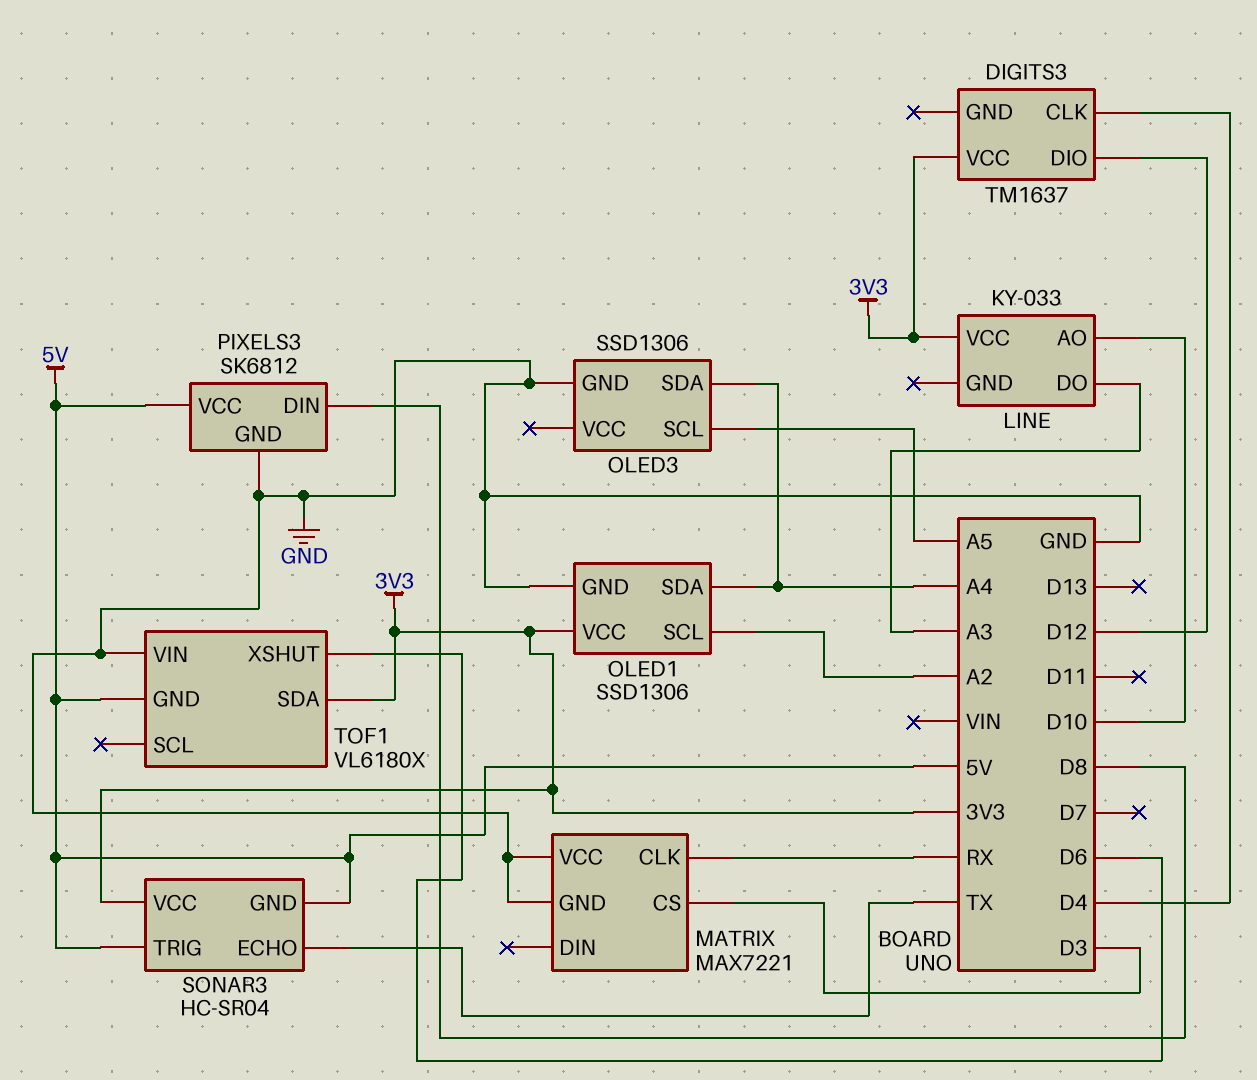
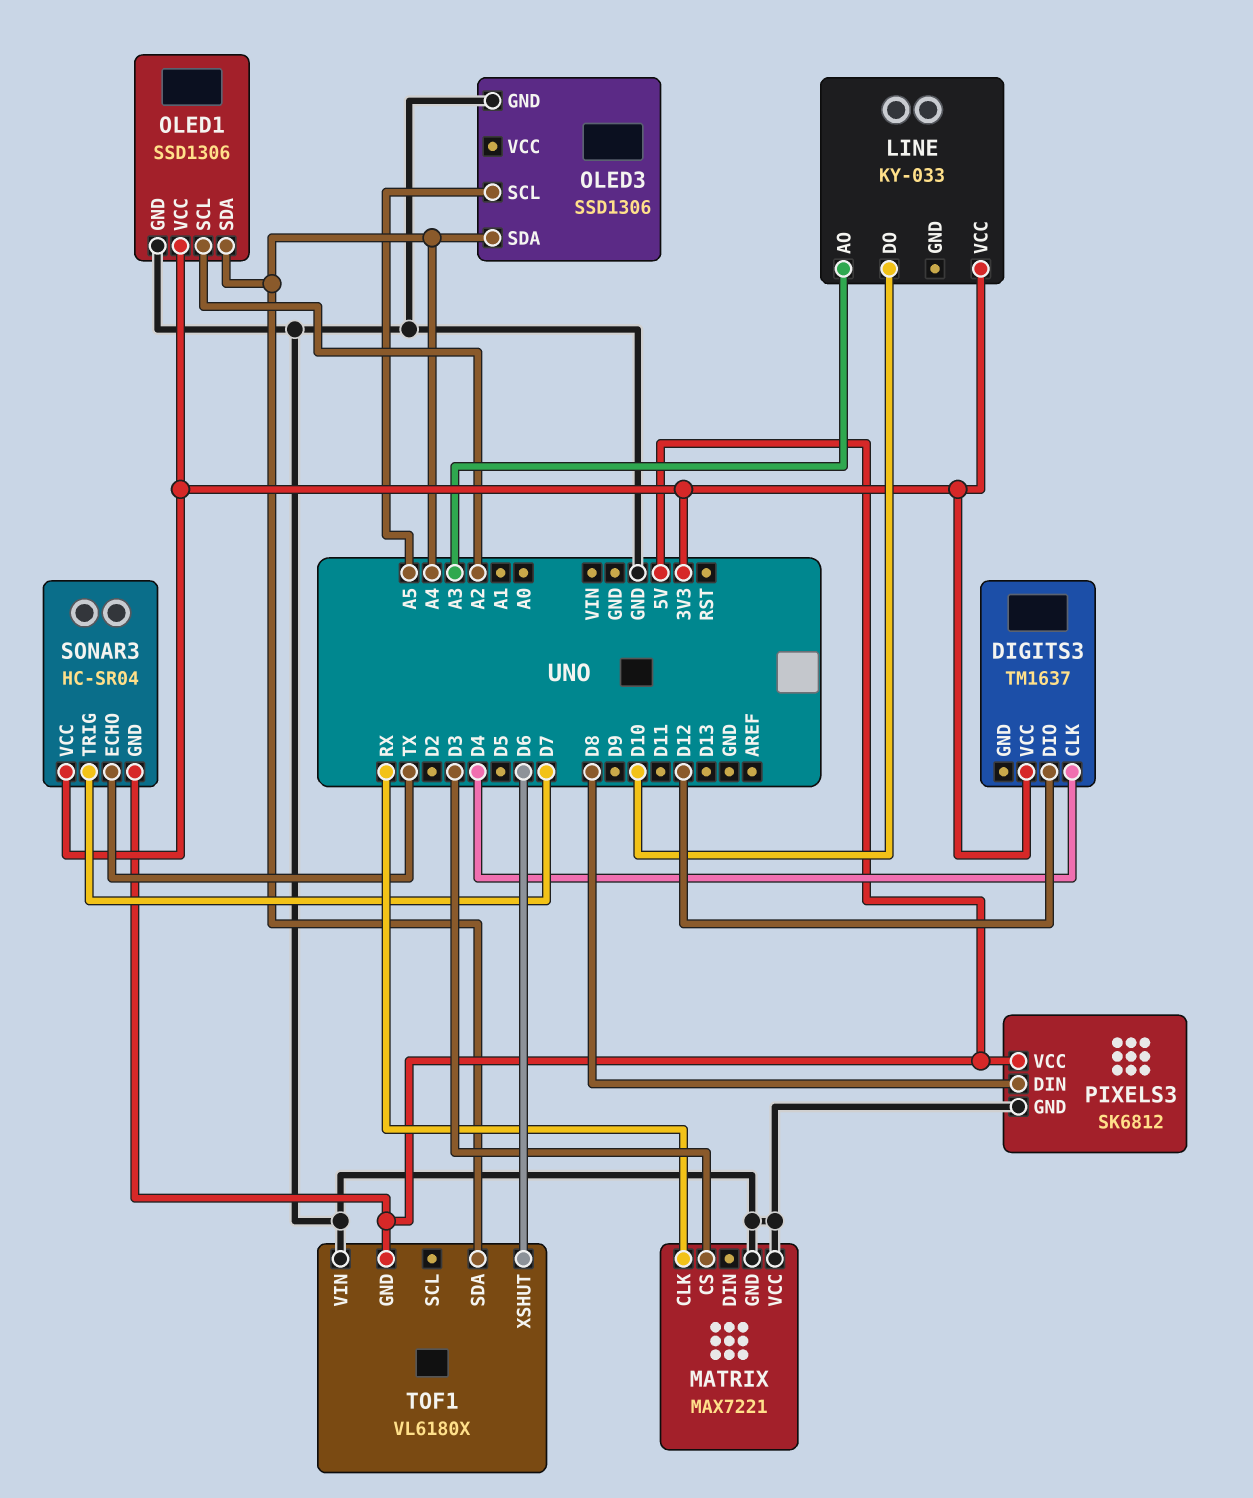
LINE pin AO: D10 -> A3
LINE pin DO: A3 -> D10
SONAR3 pin TRIG: 5V -> D7
TOF1 pin SDA: 3V3 -> A4

